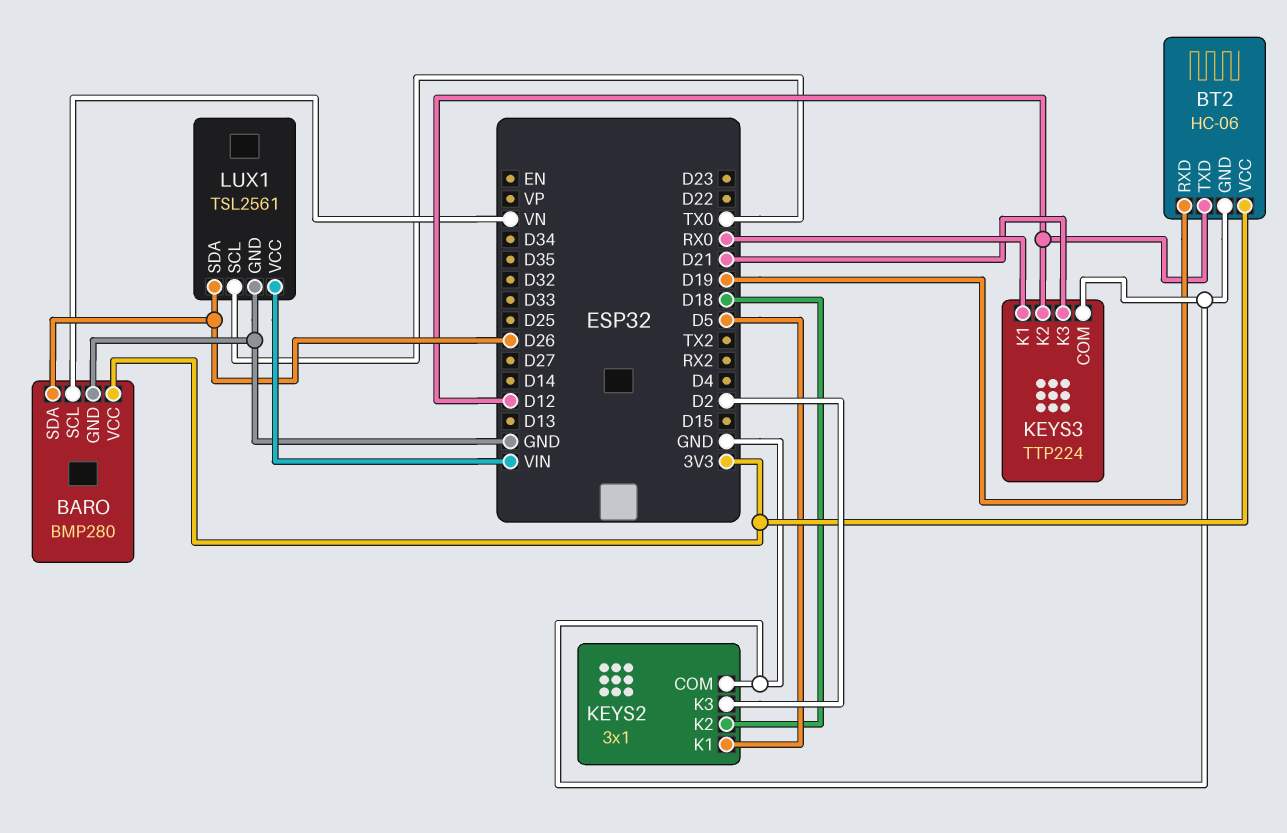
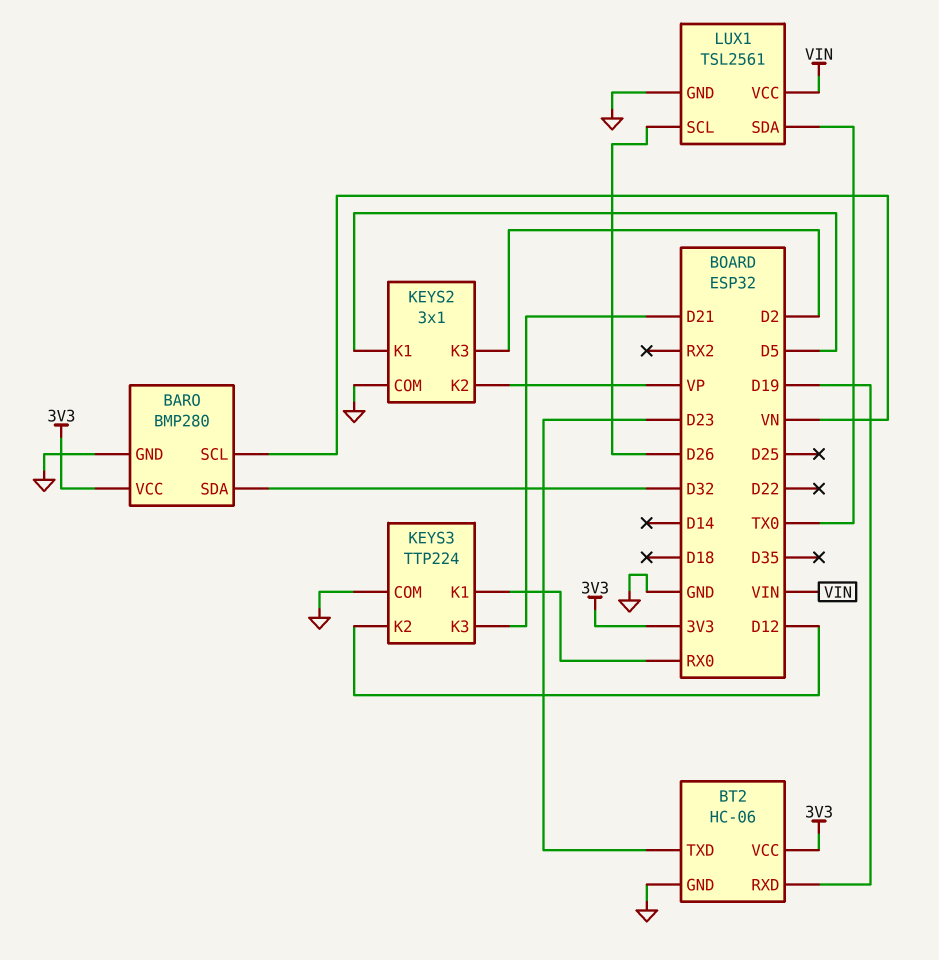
BARO pin SDA: D26 -> D32
BT2 pin TXD: D12 -> D23
KEYS2 pin K2: D18 -> VP
LUX1 pin SCL: TX0 -> D26
LUX1 pin SDA: D26 -> TX0

